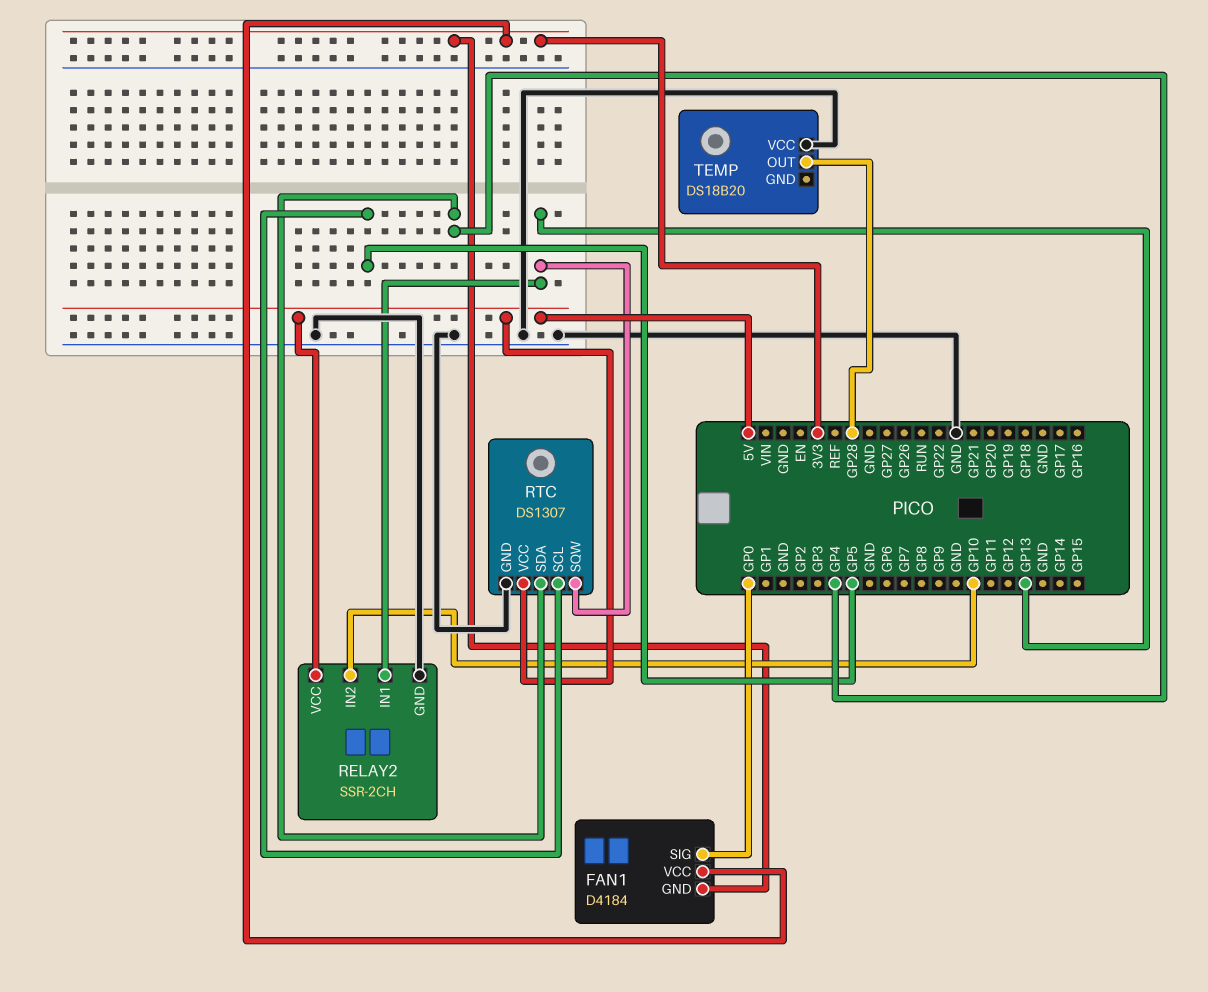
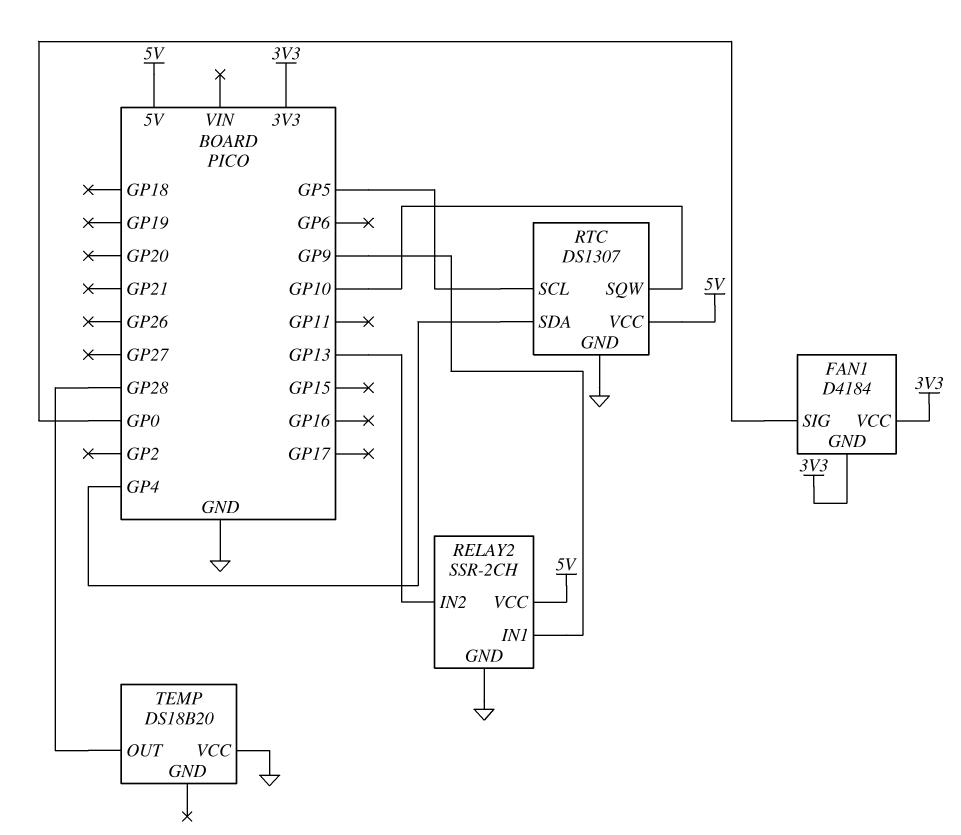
RELAY2 pin IN1: GP13 -> GP9
RELAY2 pin IN2: GP10 -> GP13
RTC pin SQW: GP13 -> GP10

